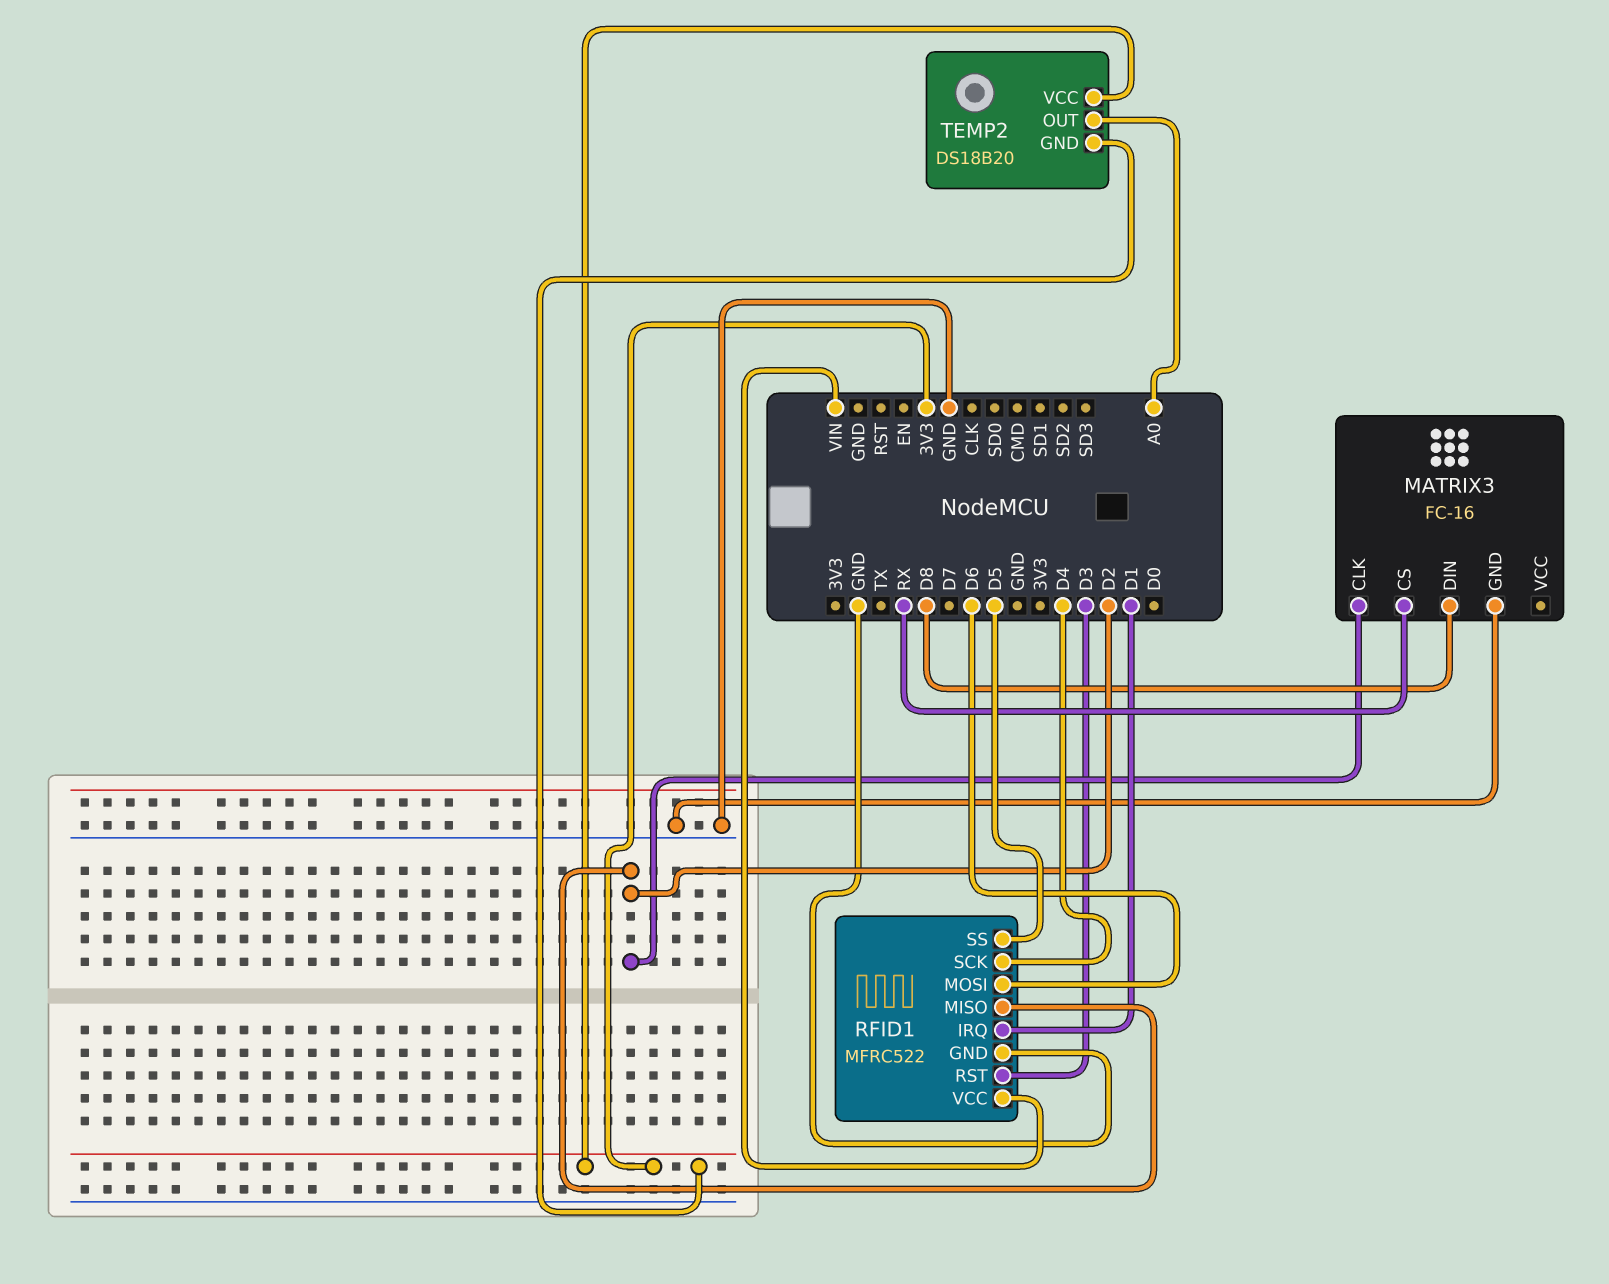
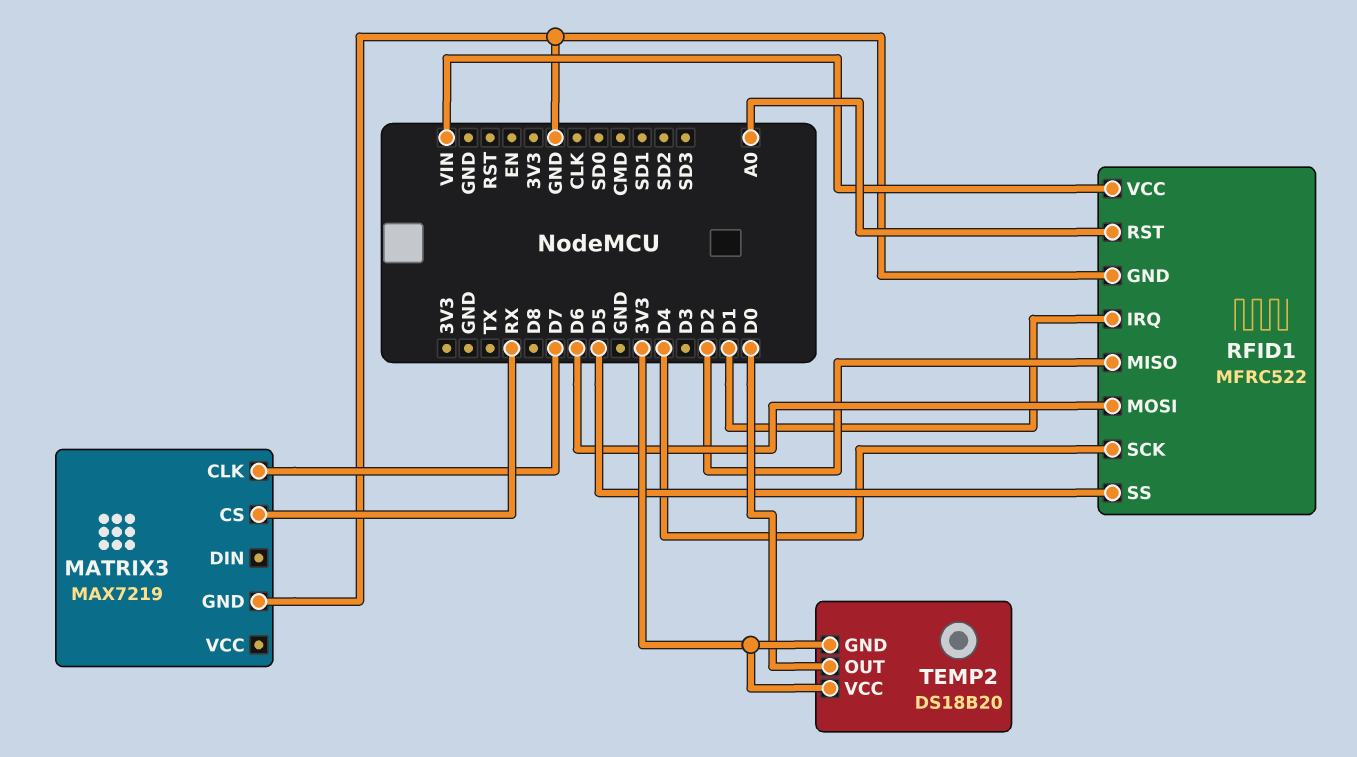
MATRIX3: FC-16 -> MAX7219
MATRIX3 pin CLK: D2 -> D7
MATRIX3 pin DIN: D8 -> none
RFID1 pin RST: D3 -> A0
TEMP2 pin OUT: A0 -> D0

